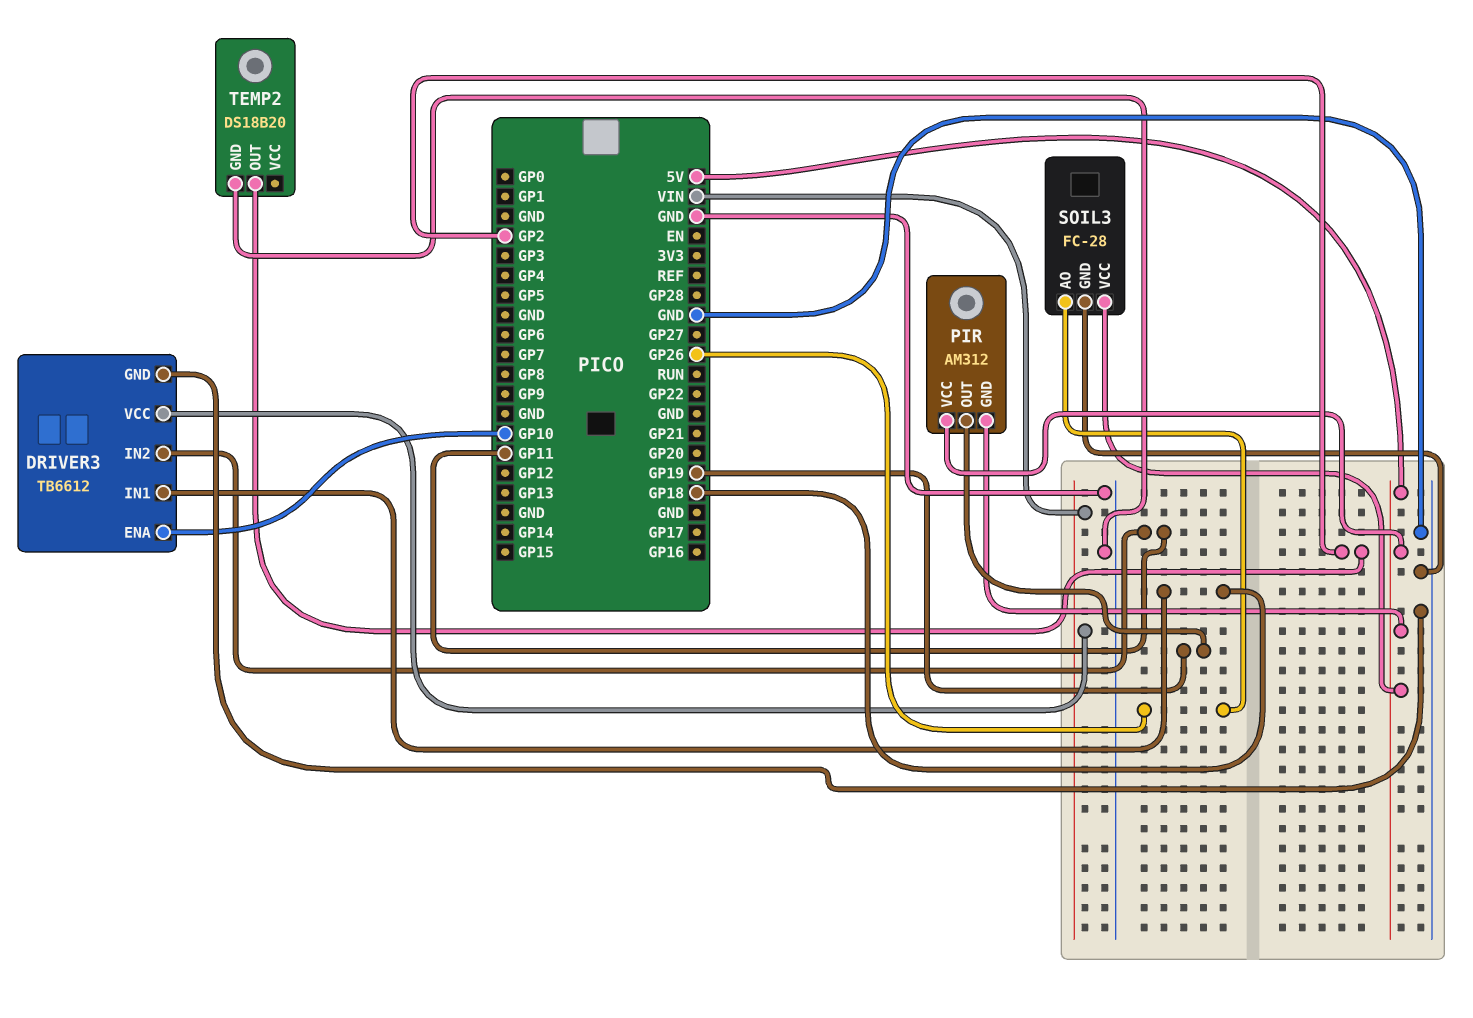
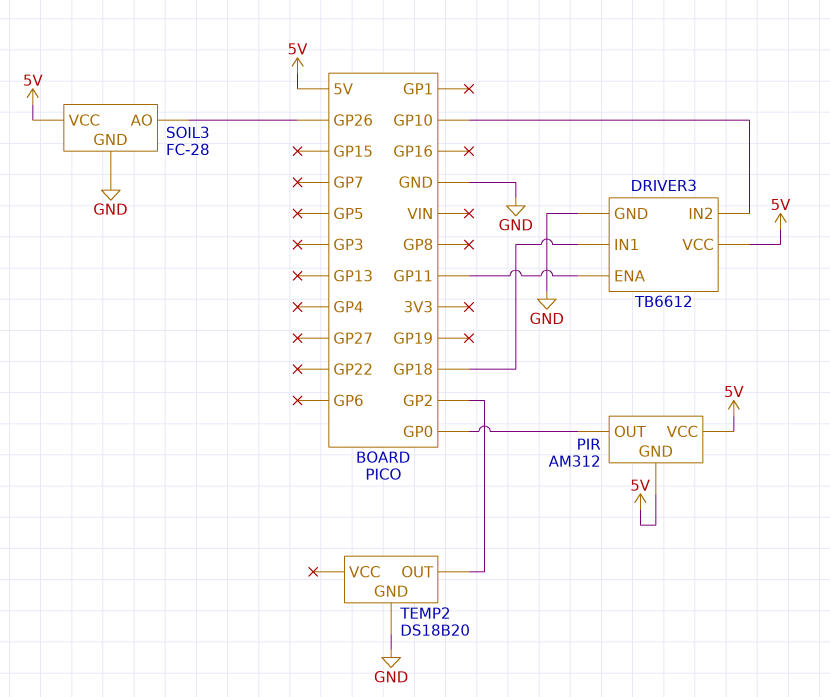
DRIVER3 pin ENA: GP10 -> GP11
DRIVER3 pin IN2: GP11 -> GP10
DRIVER3 pin VCC: VIN -> 5V
PIR pin OUT: GP19 -> GP0

